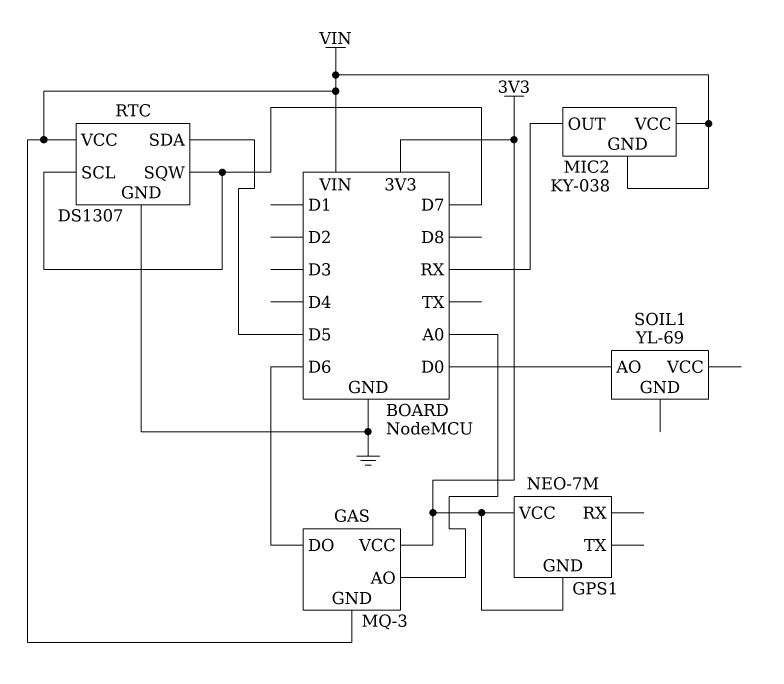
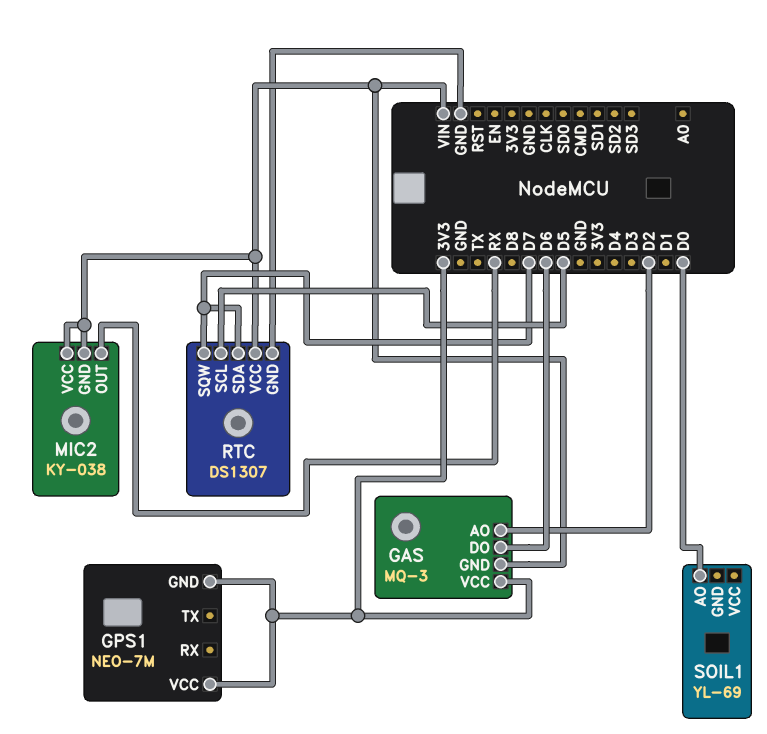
GAS pin AO: A0 -> D2
RTC pin SCL: D7 -> D5
RTC pin SDA: D5 -> D7

